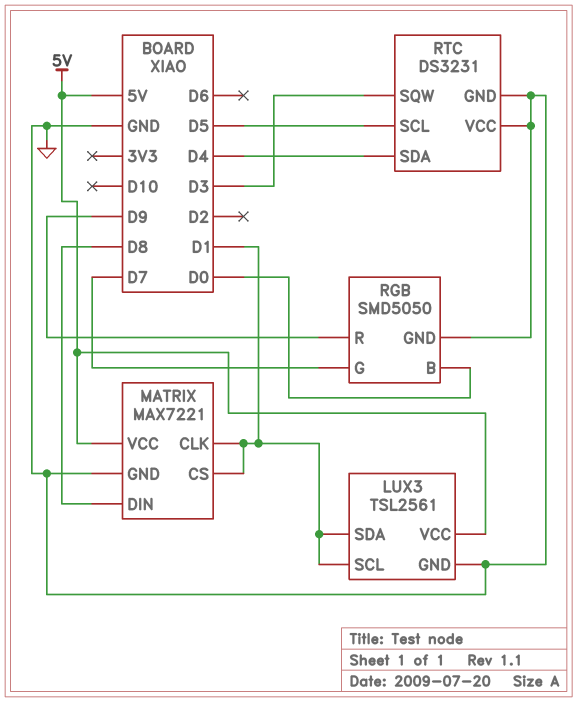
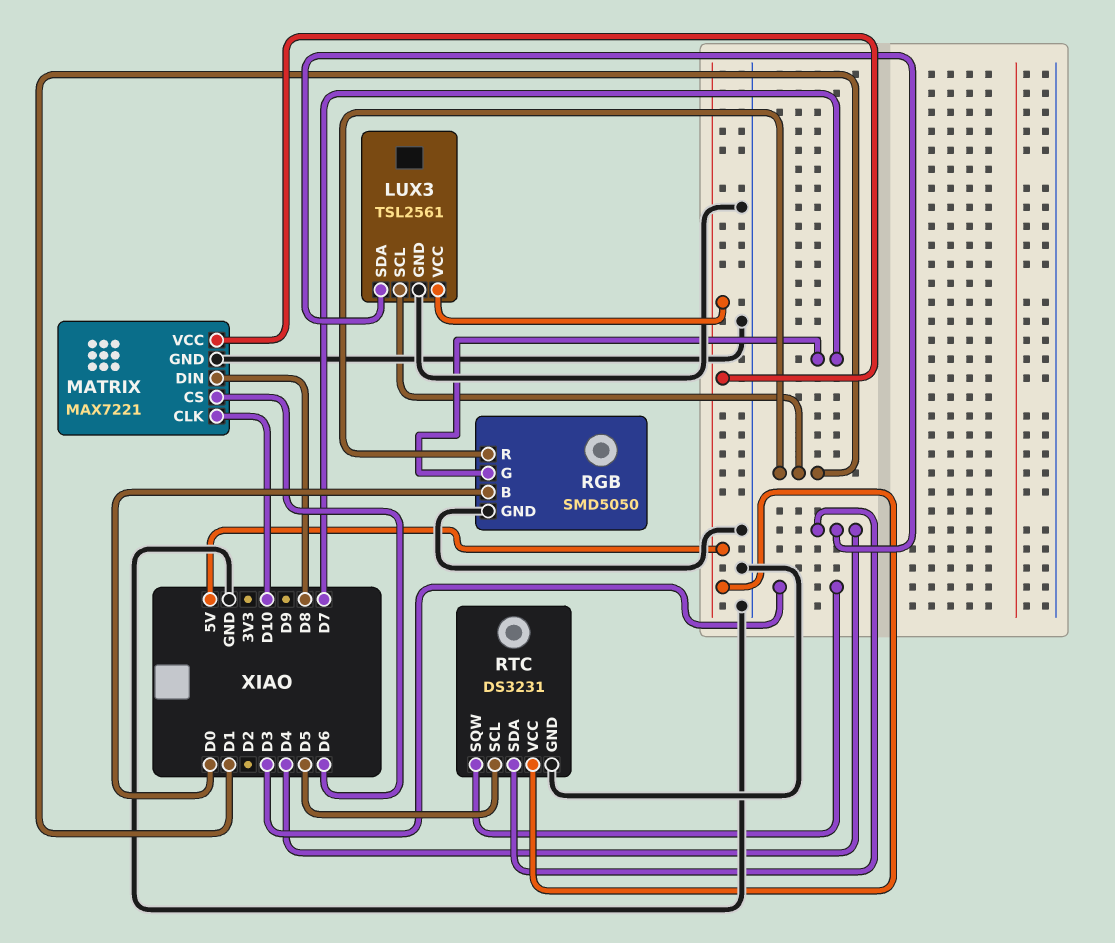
LUX3 pin SDA: D1 -> D4
MATRIX pin CLK: D1 -> D10
MATRIX pin CS: D1 -> D6
RGB pin R: D9 -> D1
RTC pin VCC: GND -> 5V

